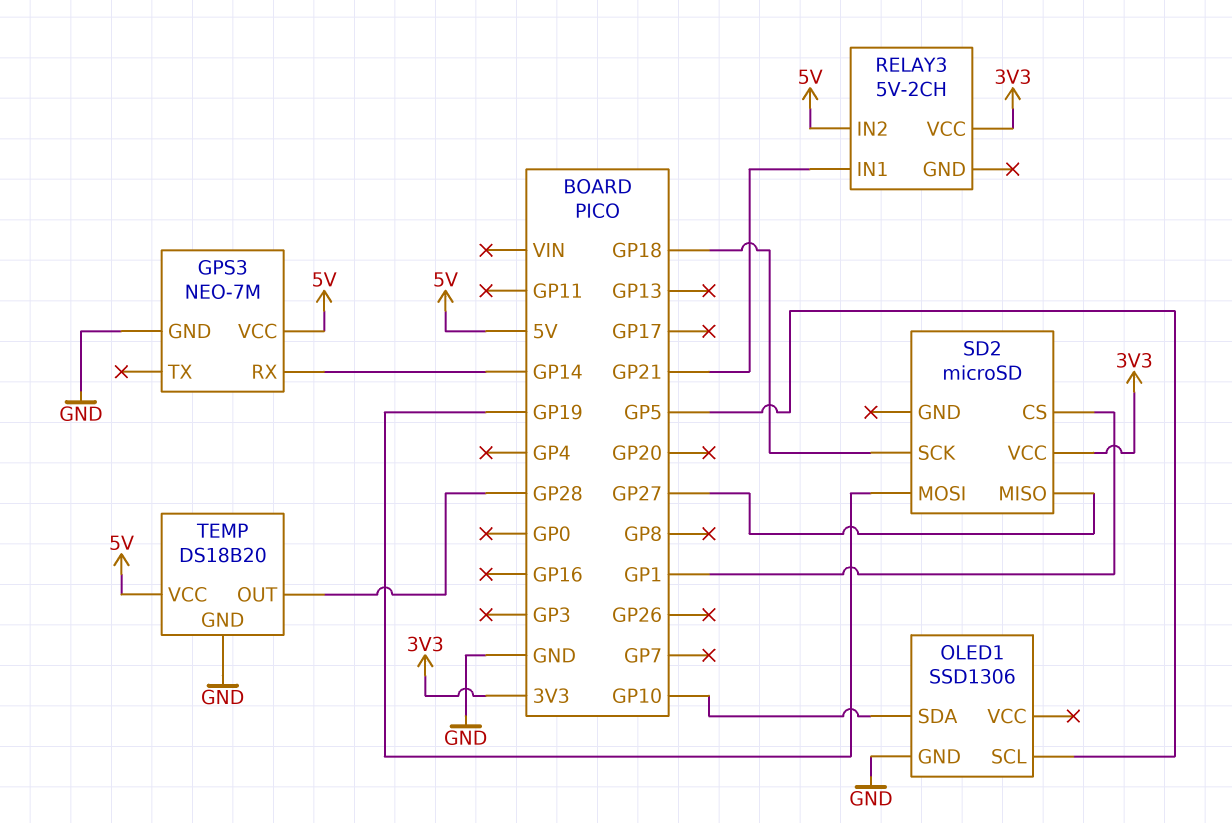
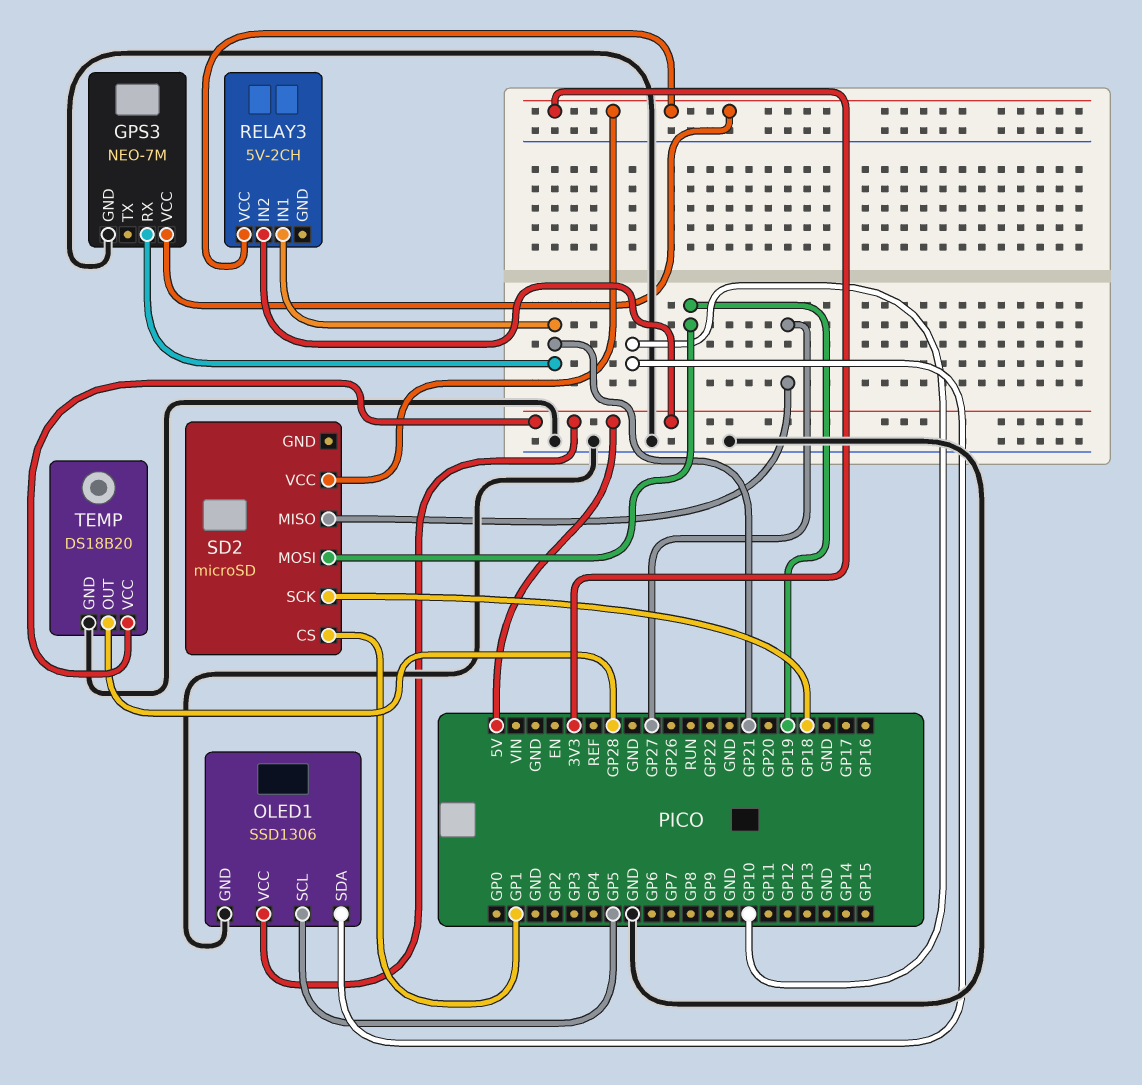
GPS3 pin RX: GP14 -> GP21
GPS3 pin VCC: 5V -> 3V3
OLED1 pin VCC: none -> 5V

